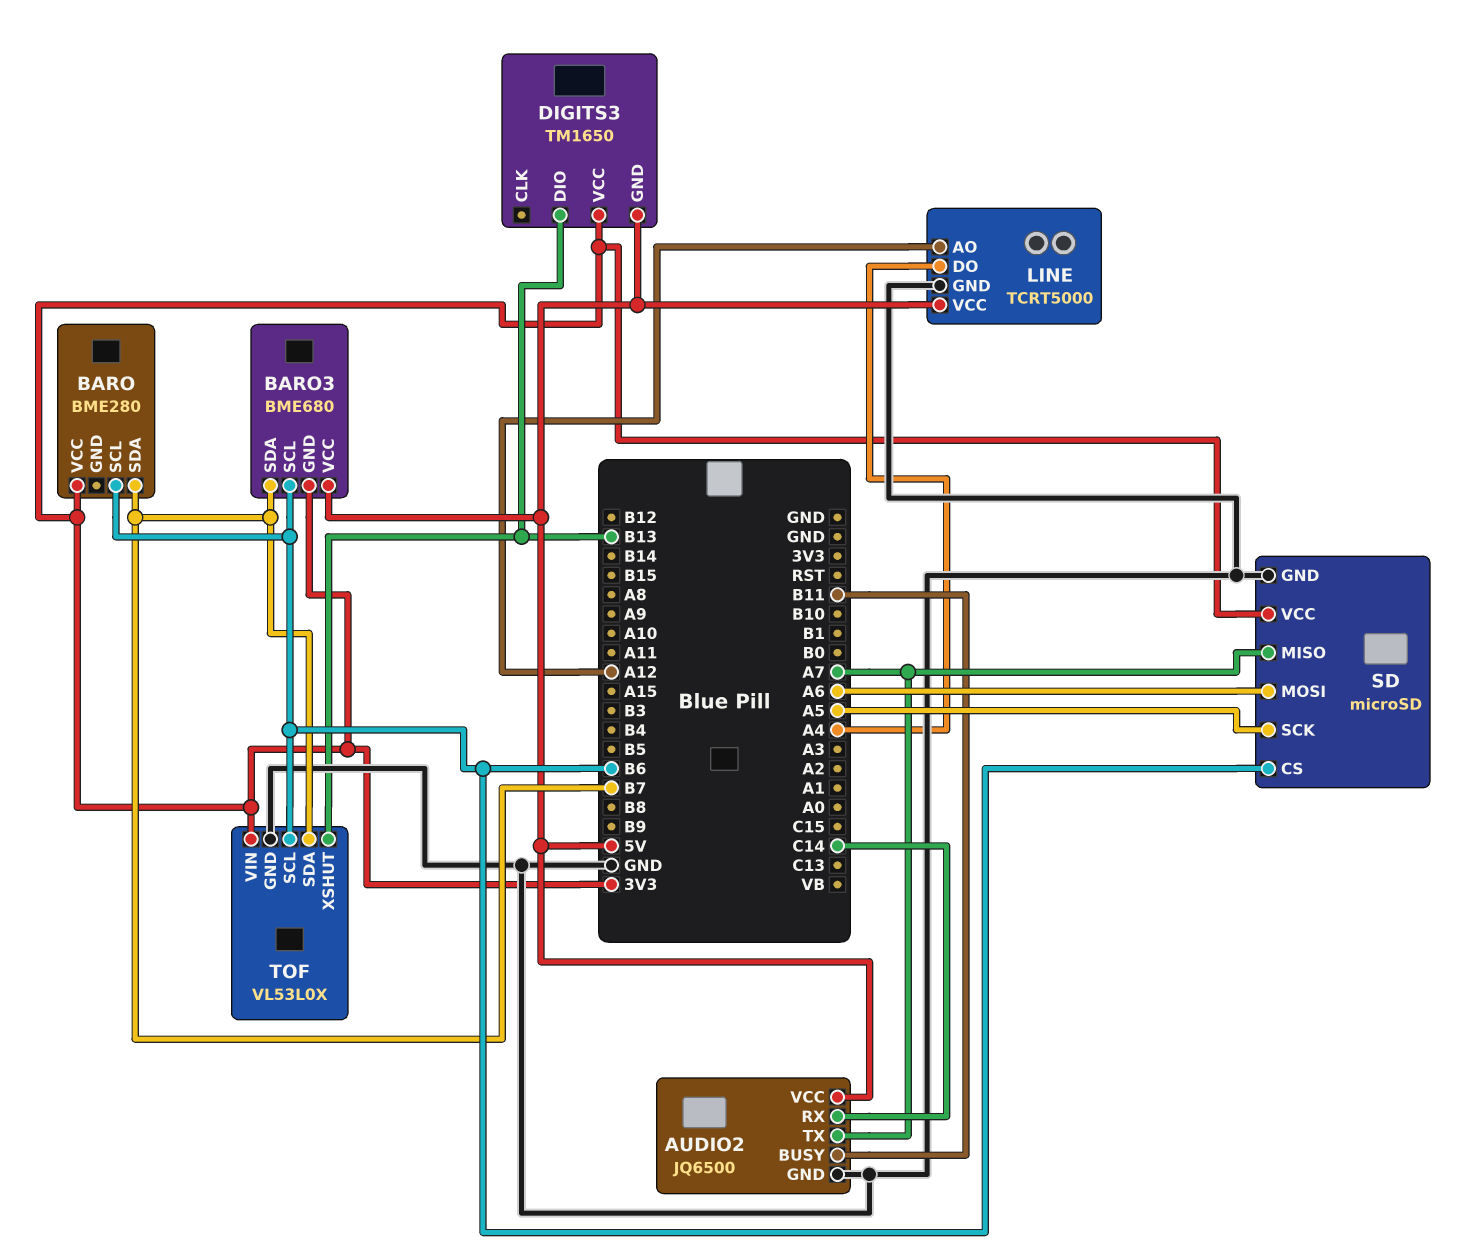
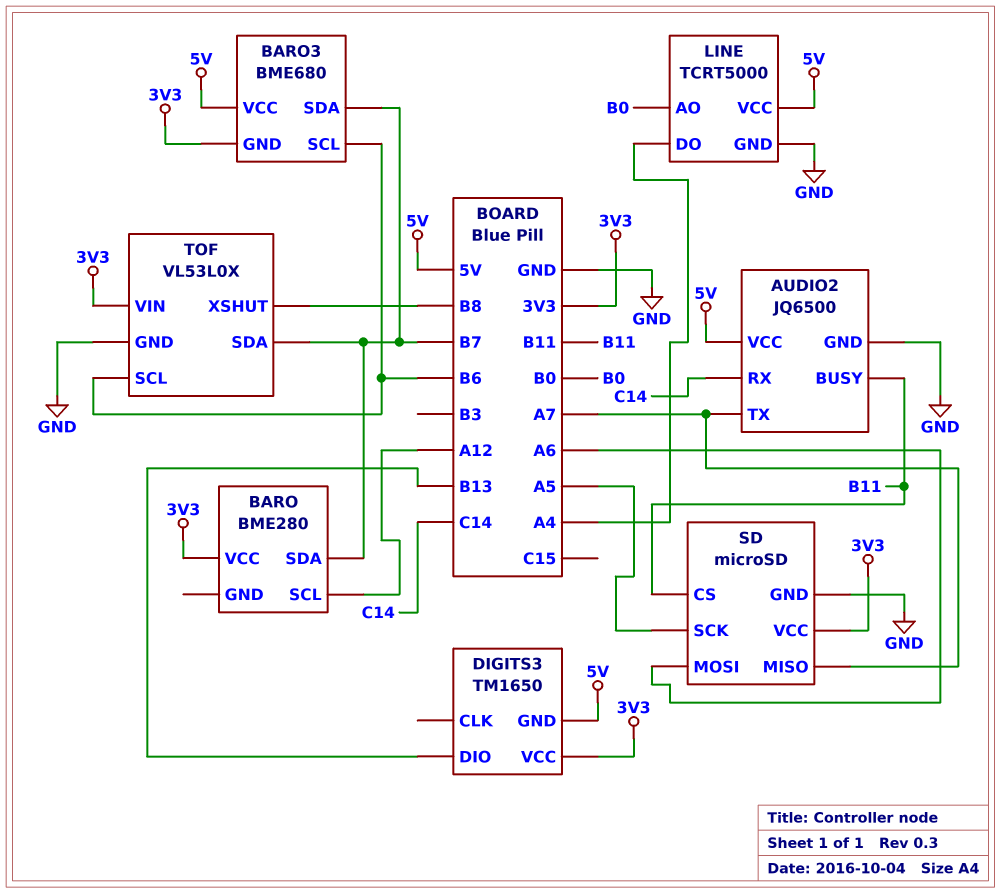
BARO pin SCL: B6 -> A12
LINE pin AO: A12 -> B0
SD pin CS: B6 -> B11
TOF pin XSHUT: B13 -> B8

